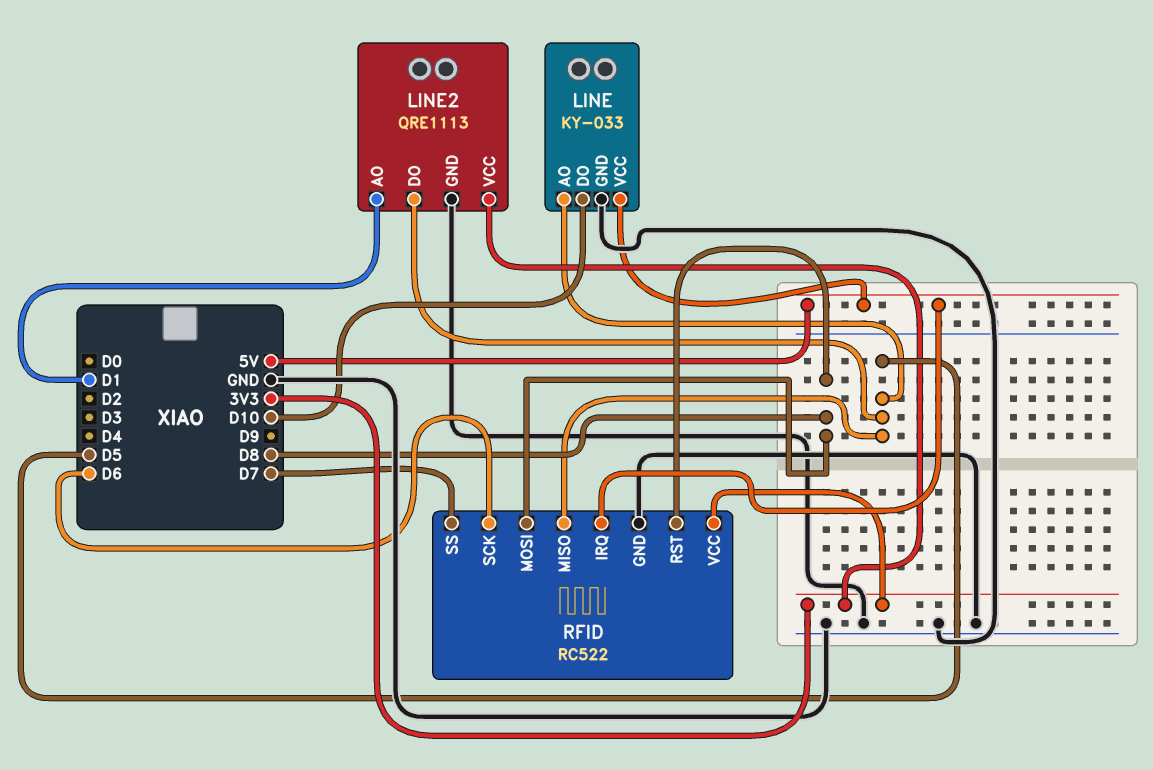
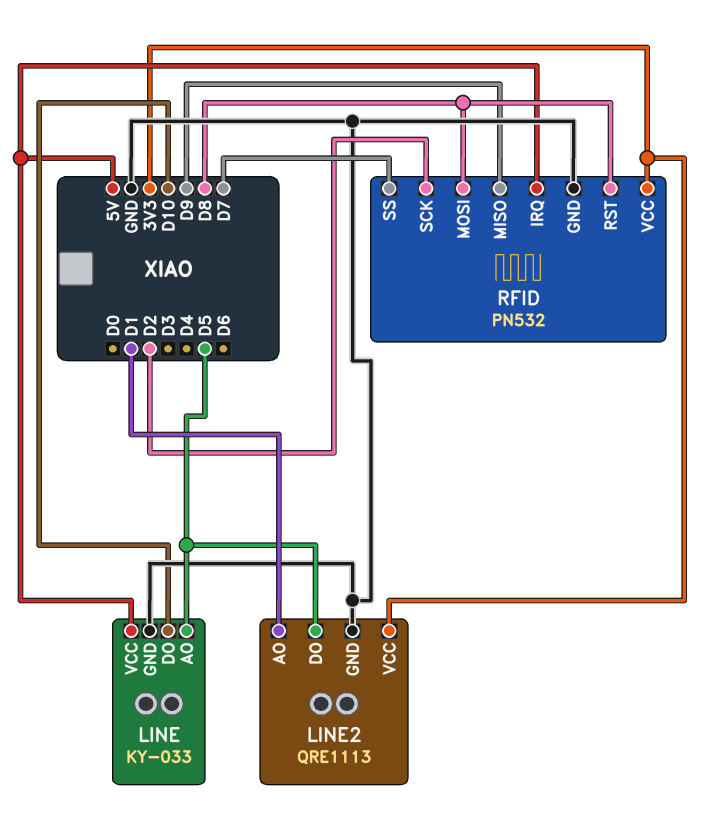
RFID: RC522 -> PN532
RFID pin MISO: D5 -> D9
RFID pin SCK: D6 -> D2

